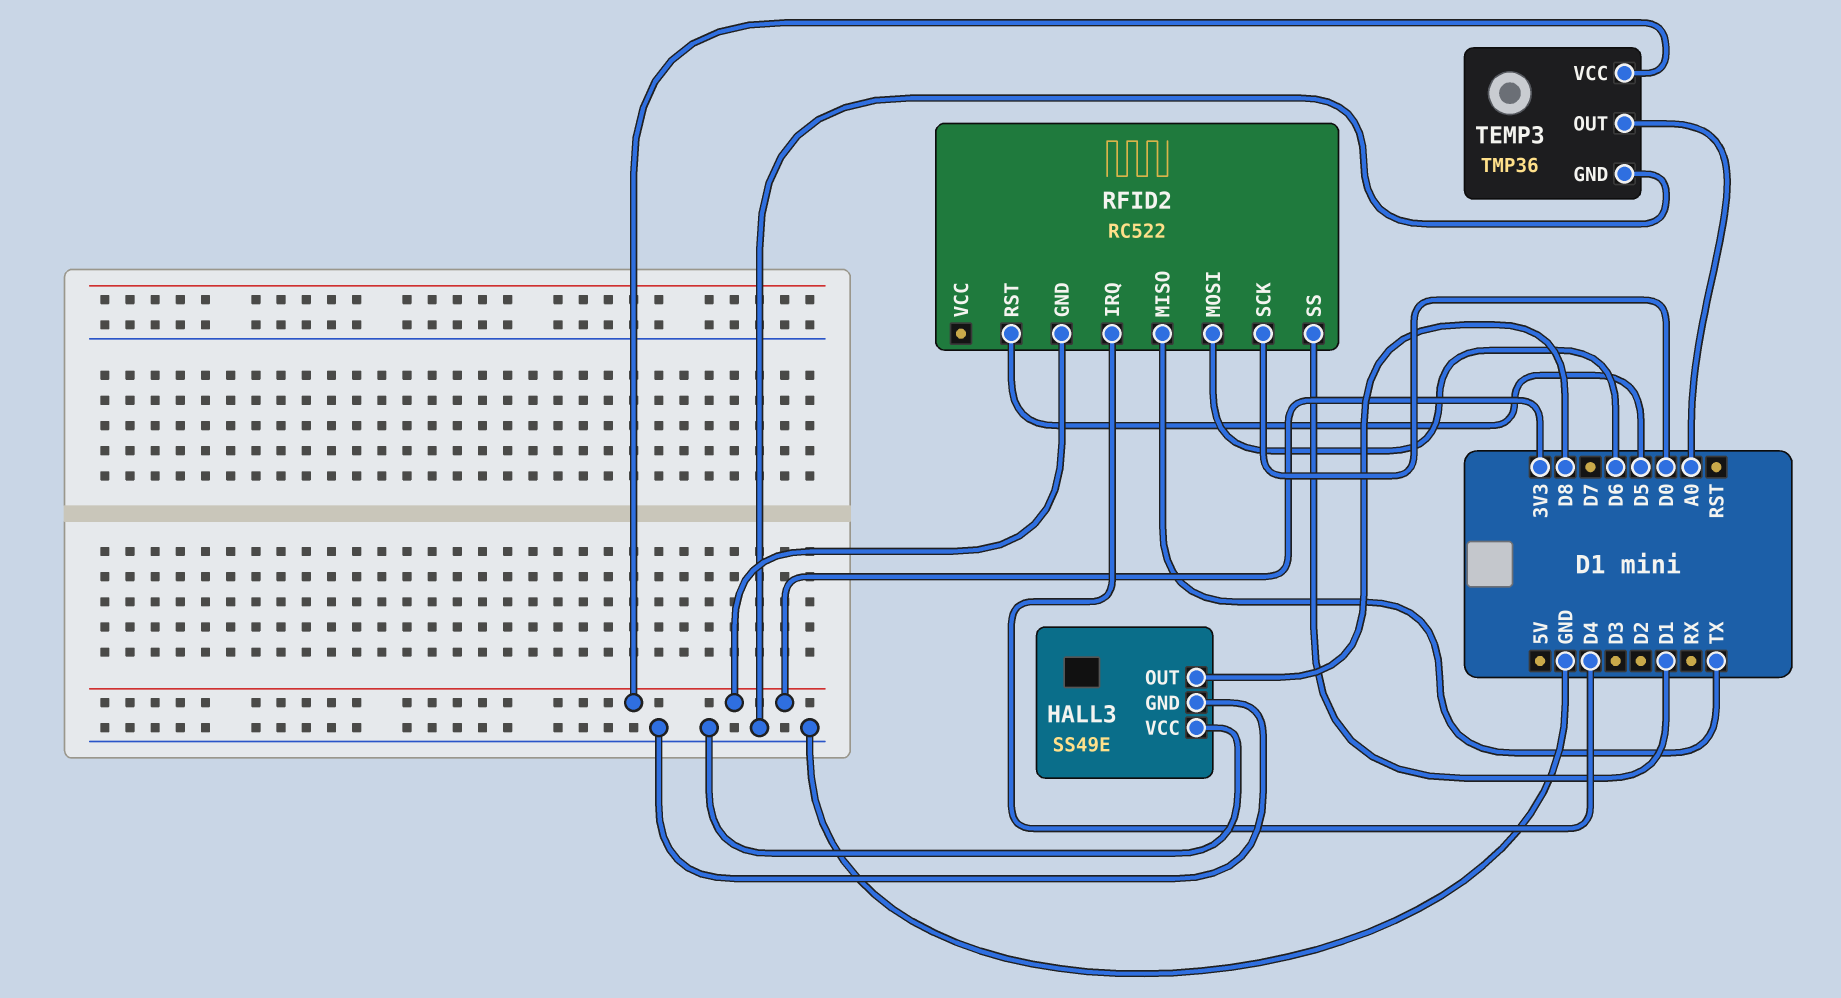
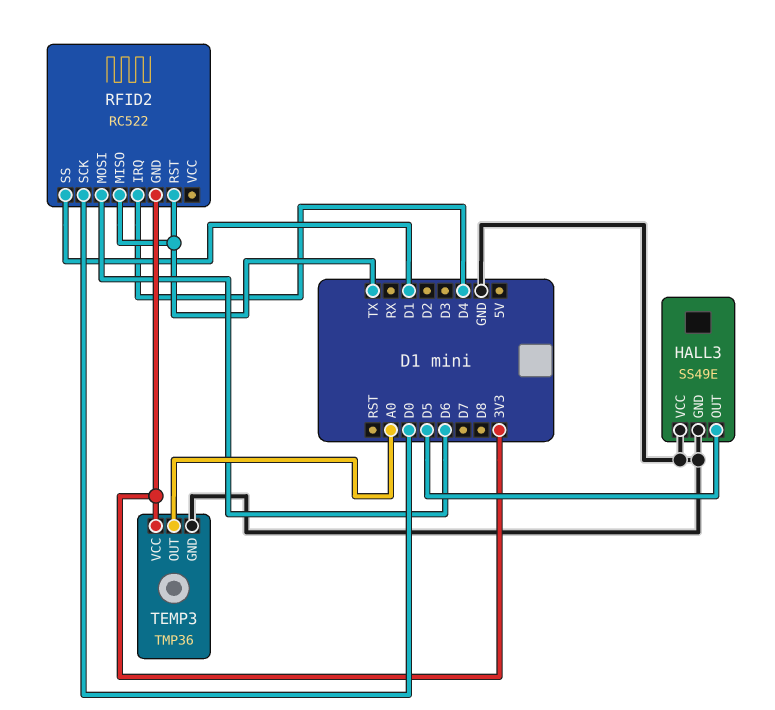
HALL3 pin OUT: D8 -> D5
RFID2 pin RST: D5 -> TX

